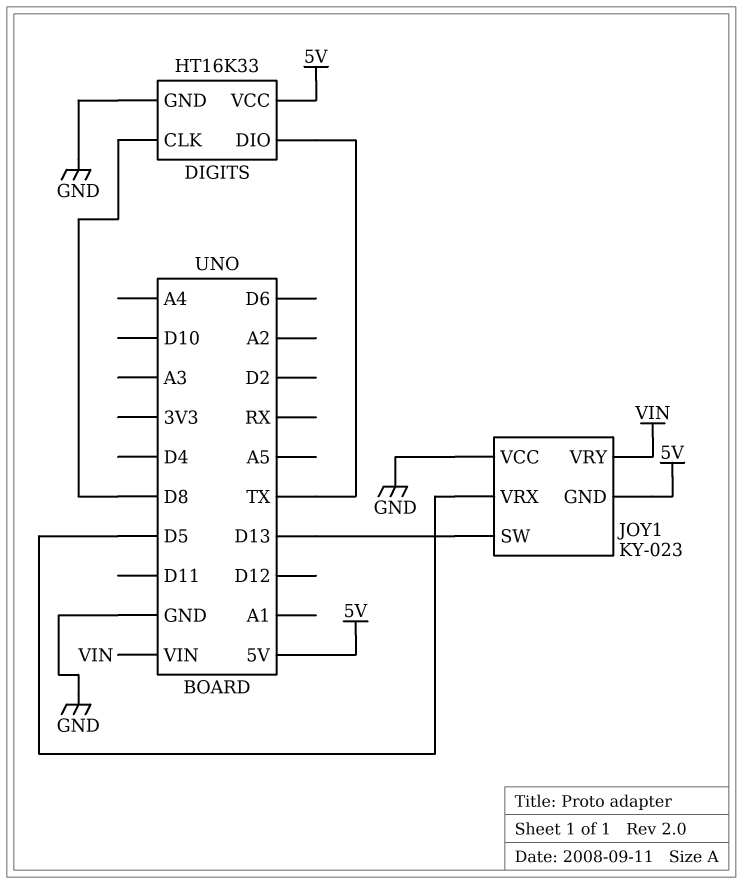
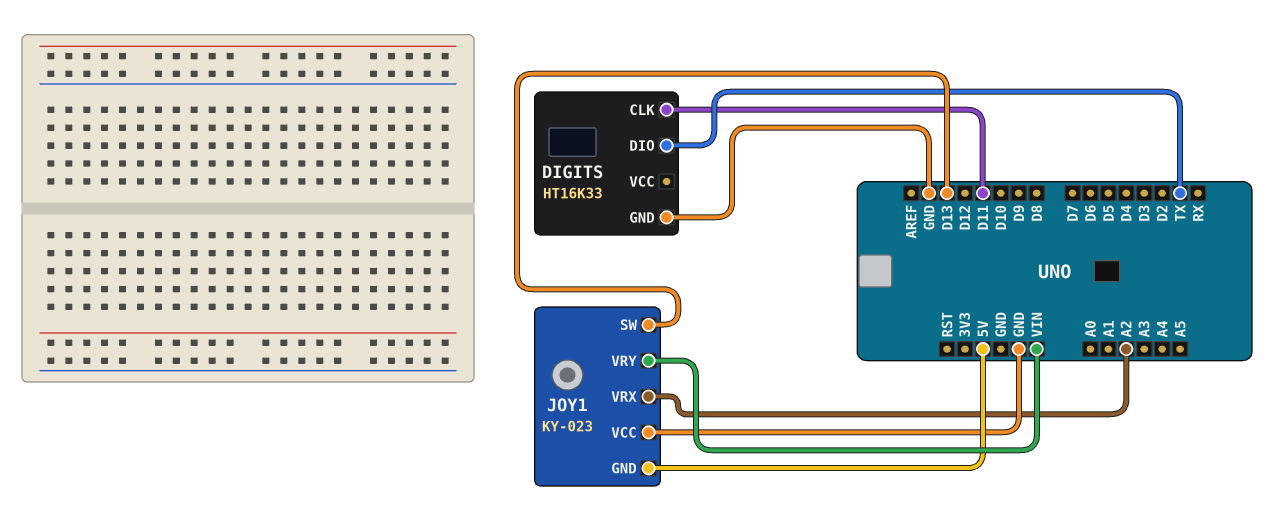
DIGITS pin CLK: D8 -> D11
DIGITS pin VCC: 5V -> none
JOY1 pin VRX: D5 -> A2

